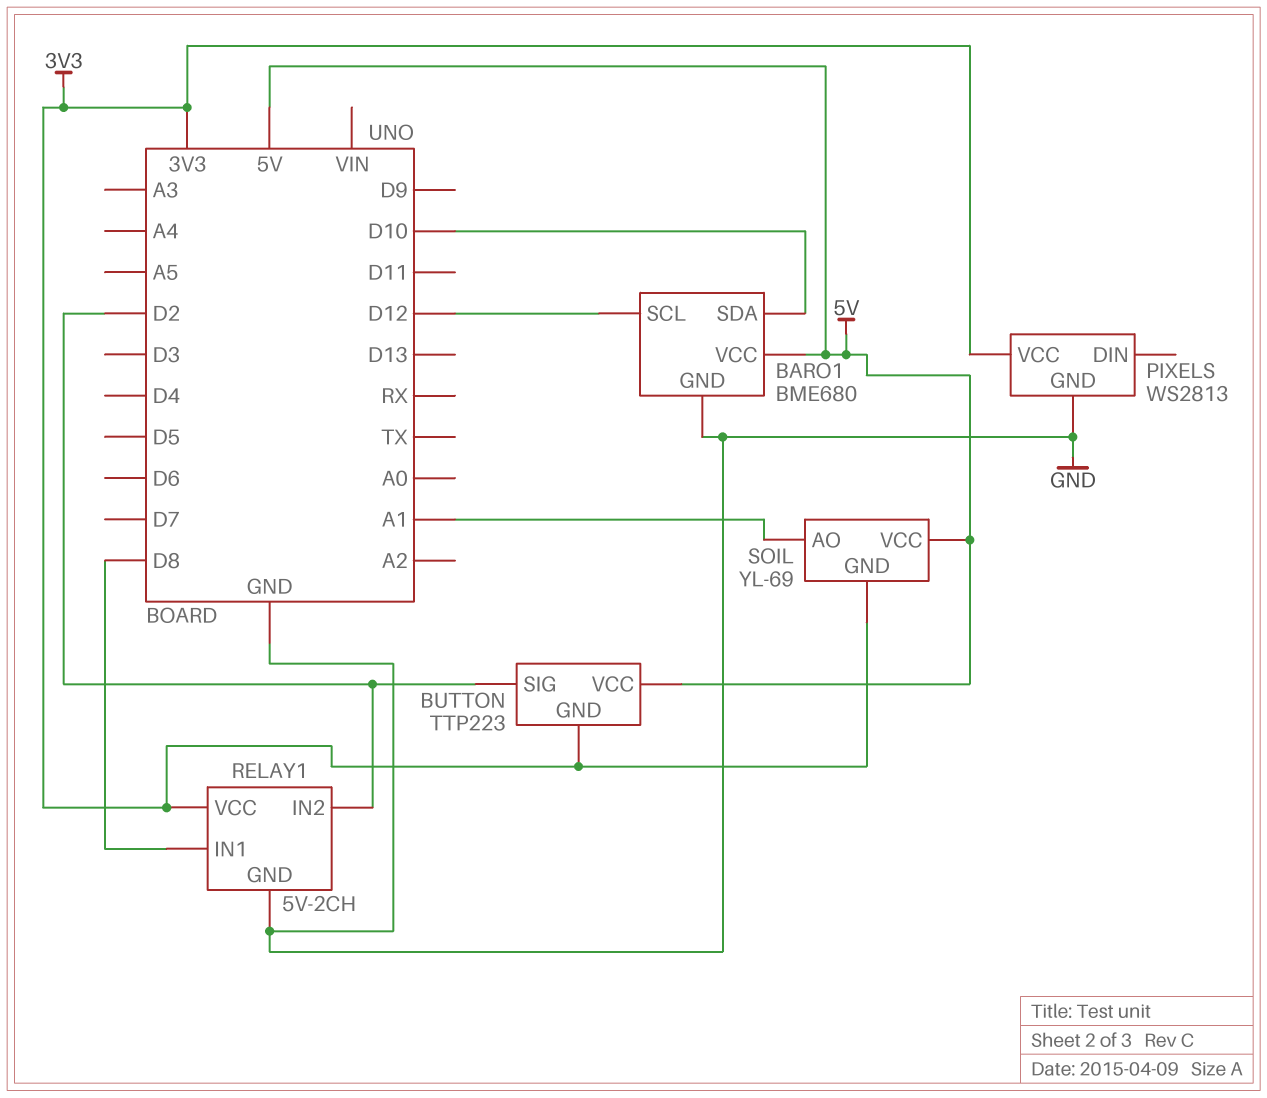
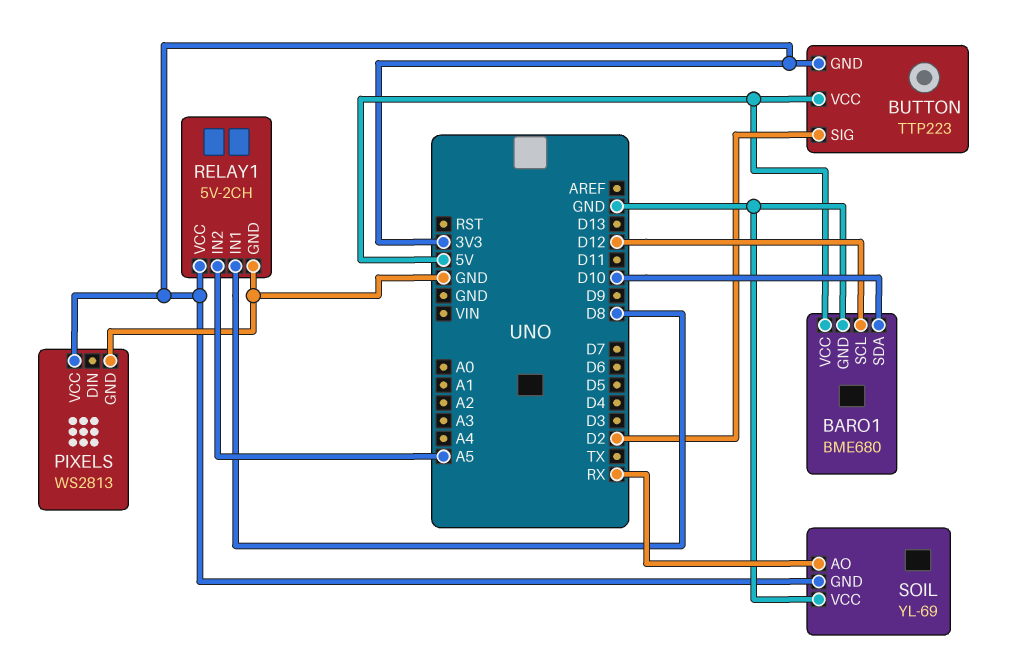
RELAY1 pin IN2: D2 -> A5
SOIL pin AO: A1 -> RX
SOIL pin VCC: 5V -> GND

